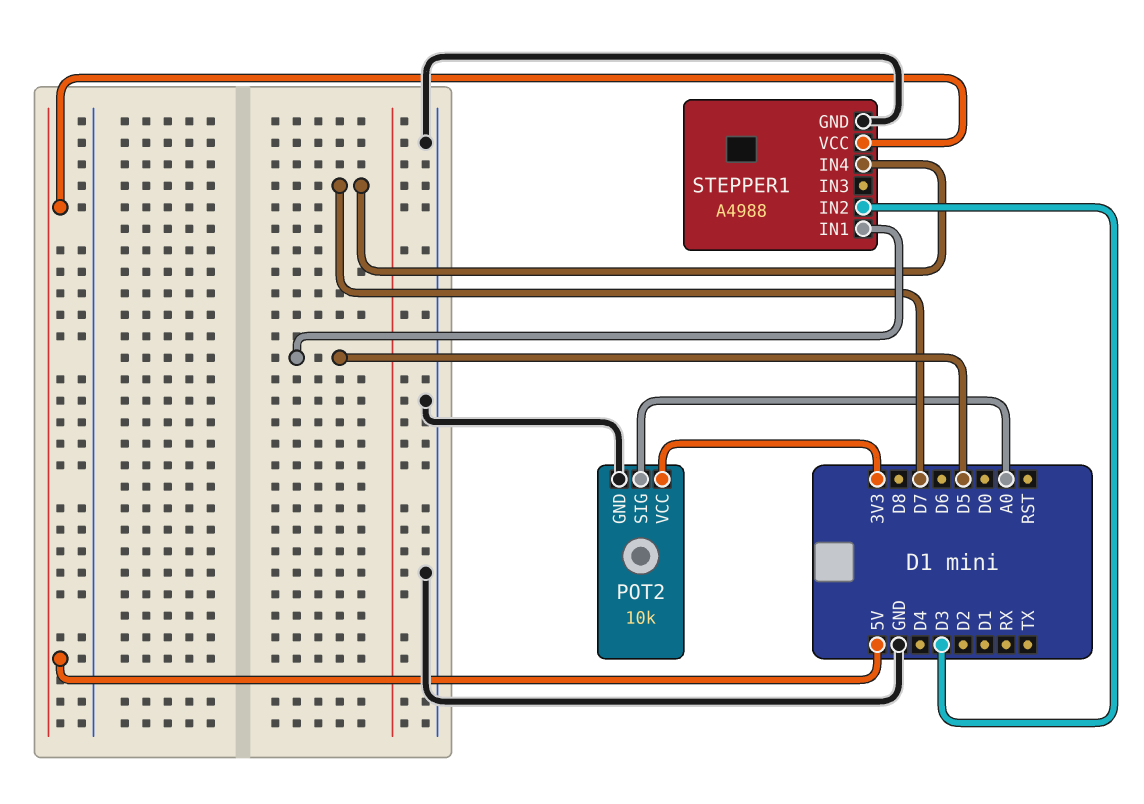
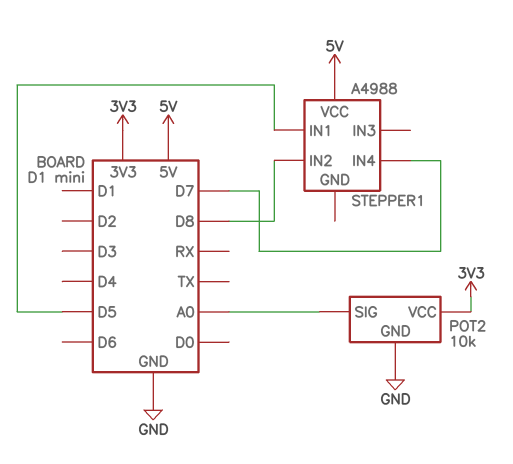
STEPPER1 pin GND: GND -> none
STEPPER1 pin IN2: D3 -> D8

